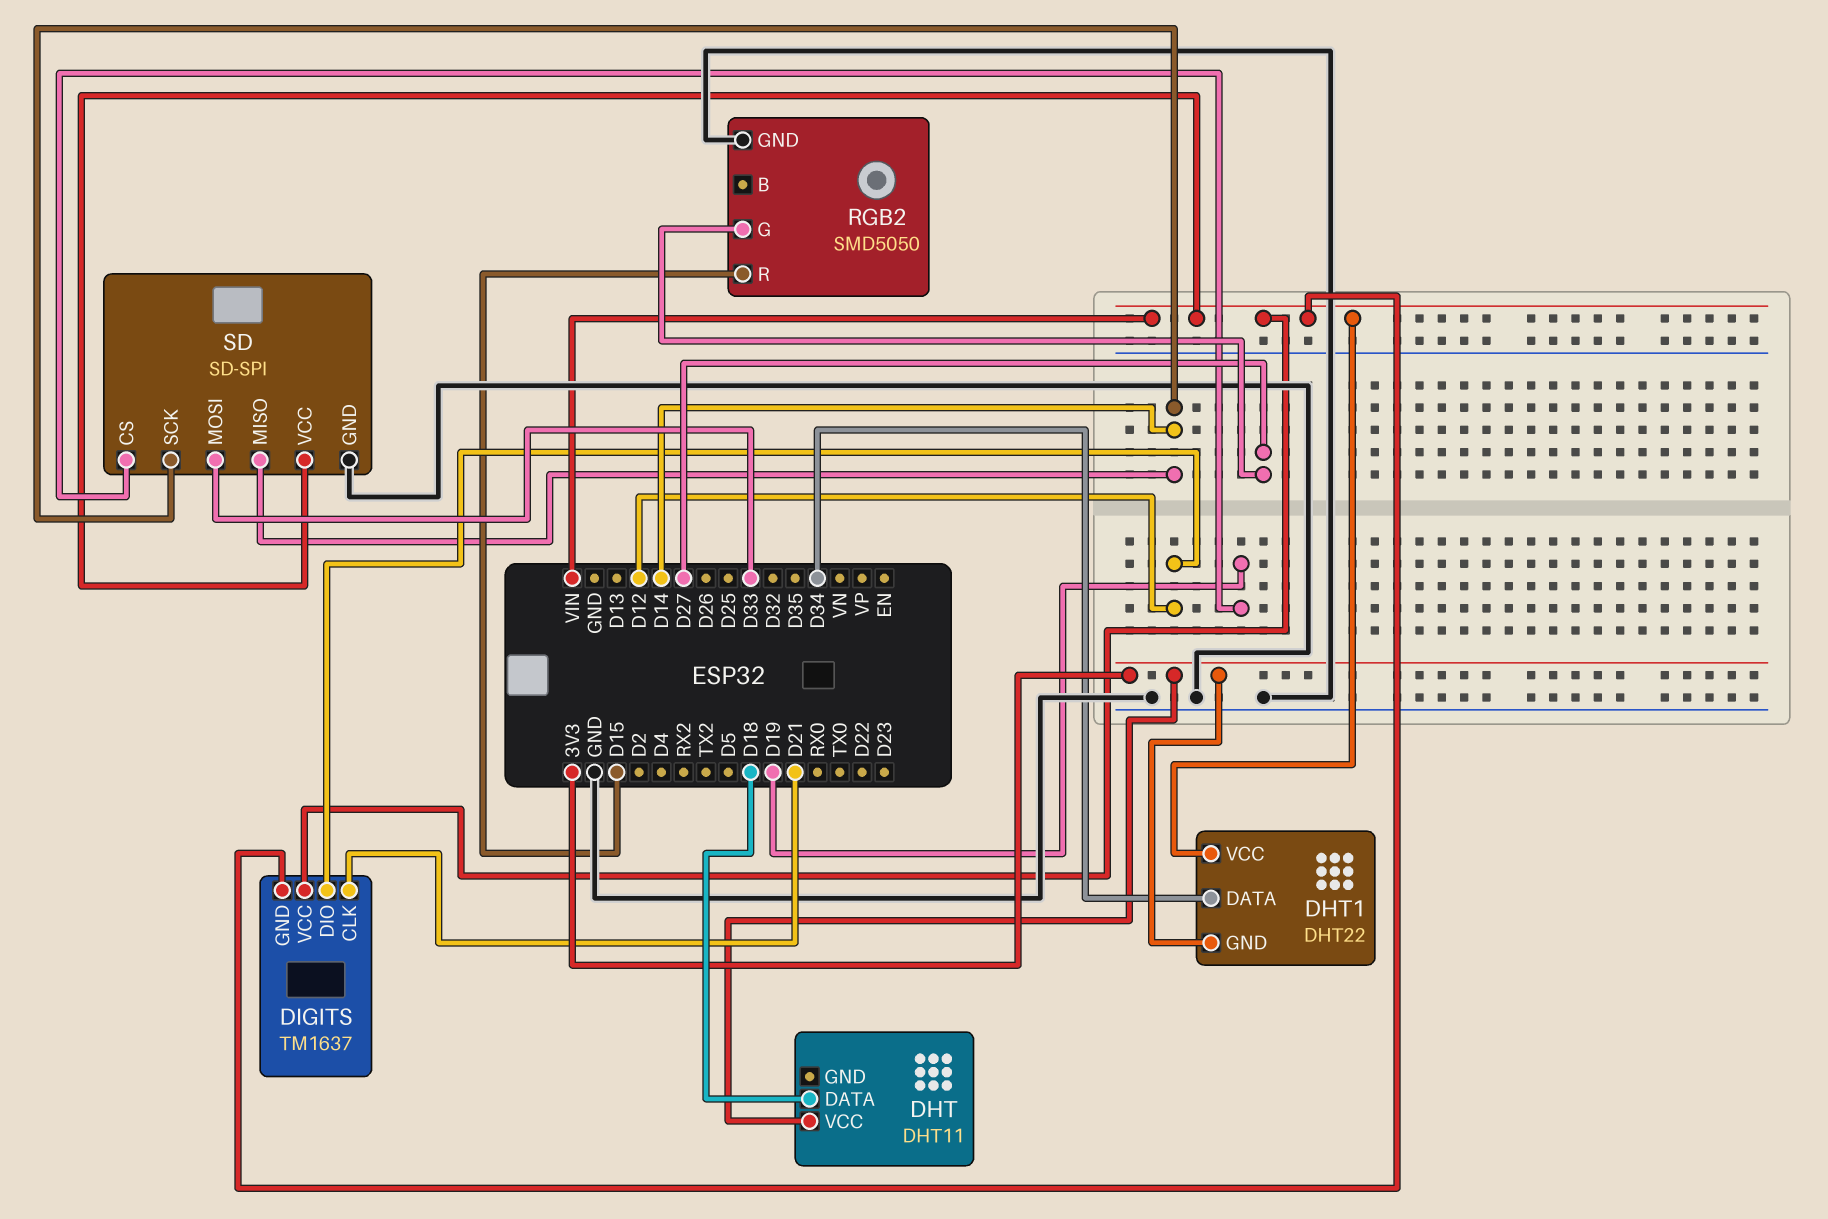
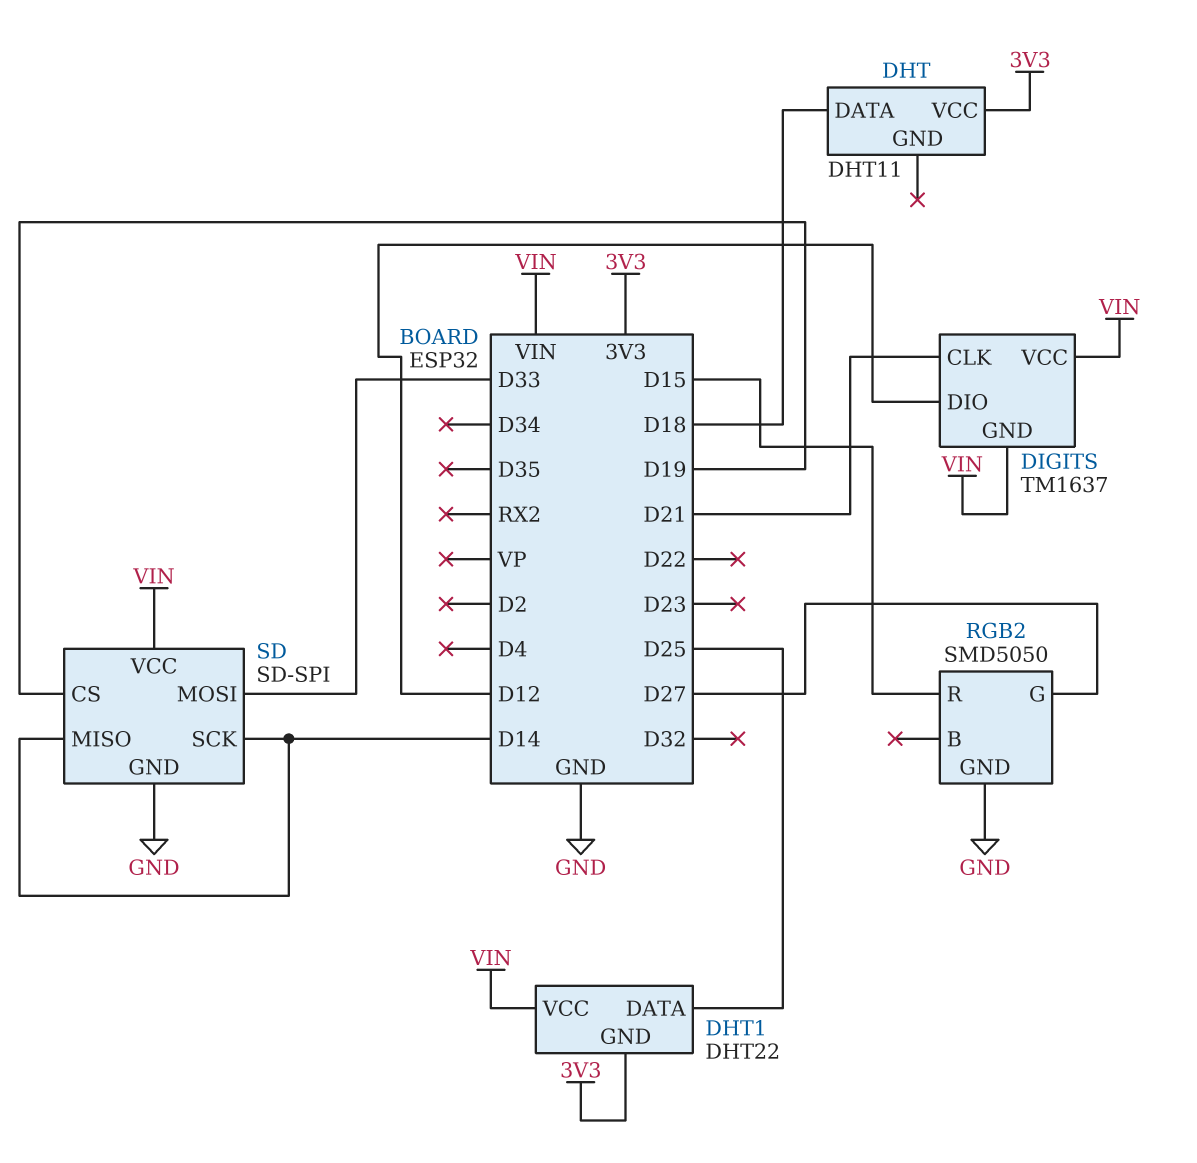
DHT1 pin DATA: D34 -> D25

